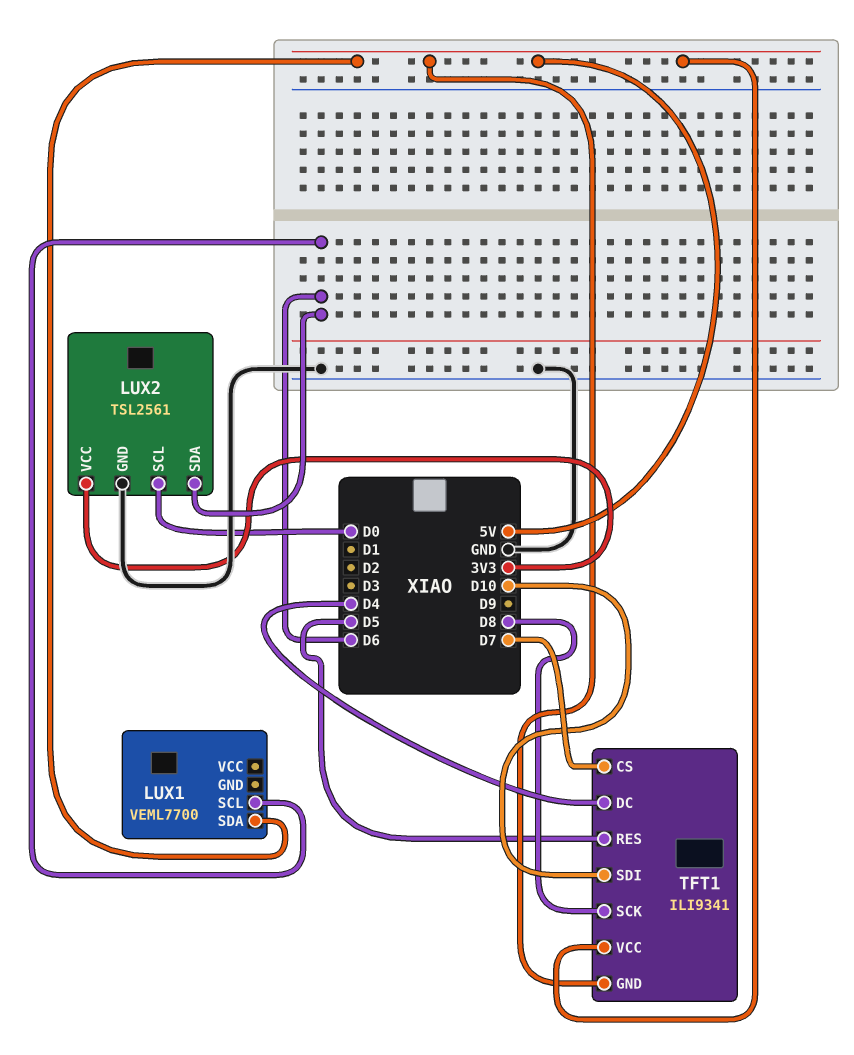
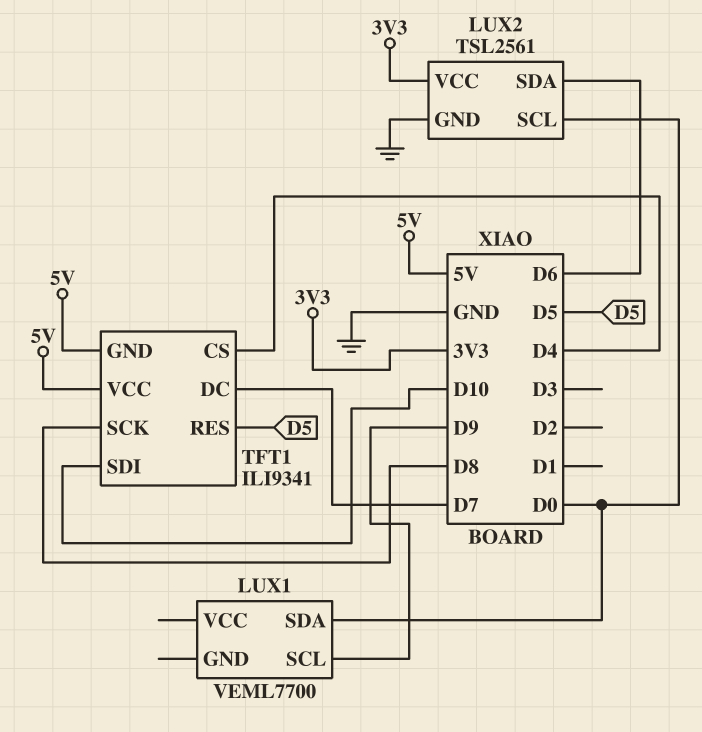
LUX1 pin SCL: D6 -> D9
LUX1 pin SDA: 5V -> D0
TFT1 pin CS: D7 -> D4
TFT1 pin DC: D4 -> D7

